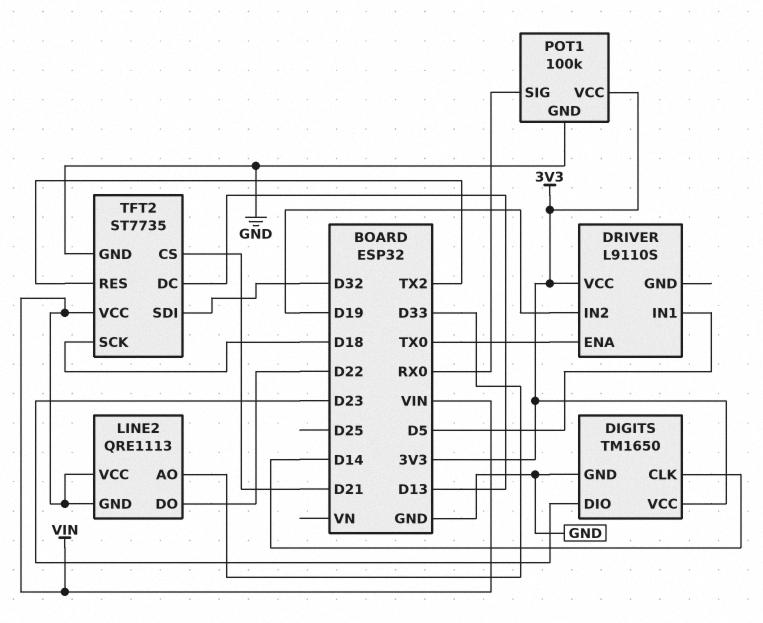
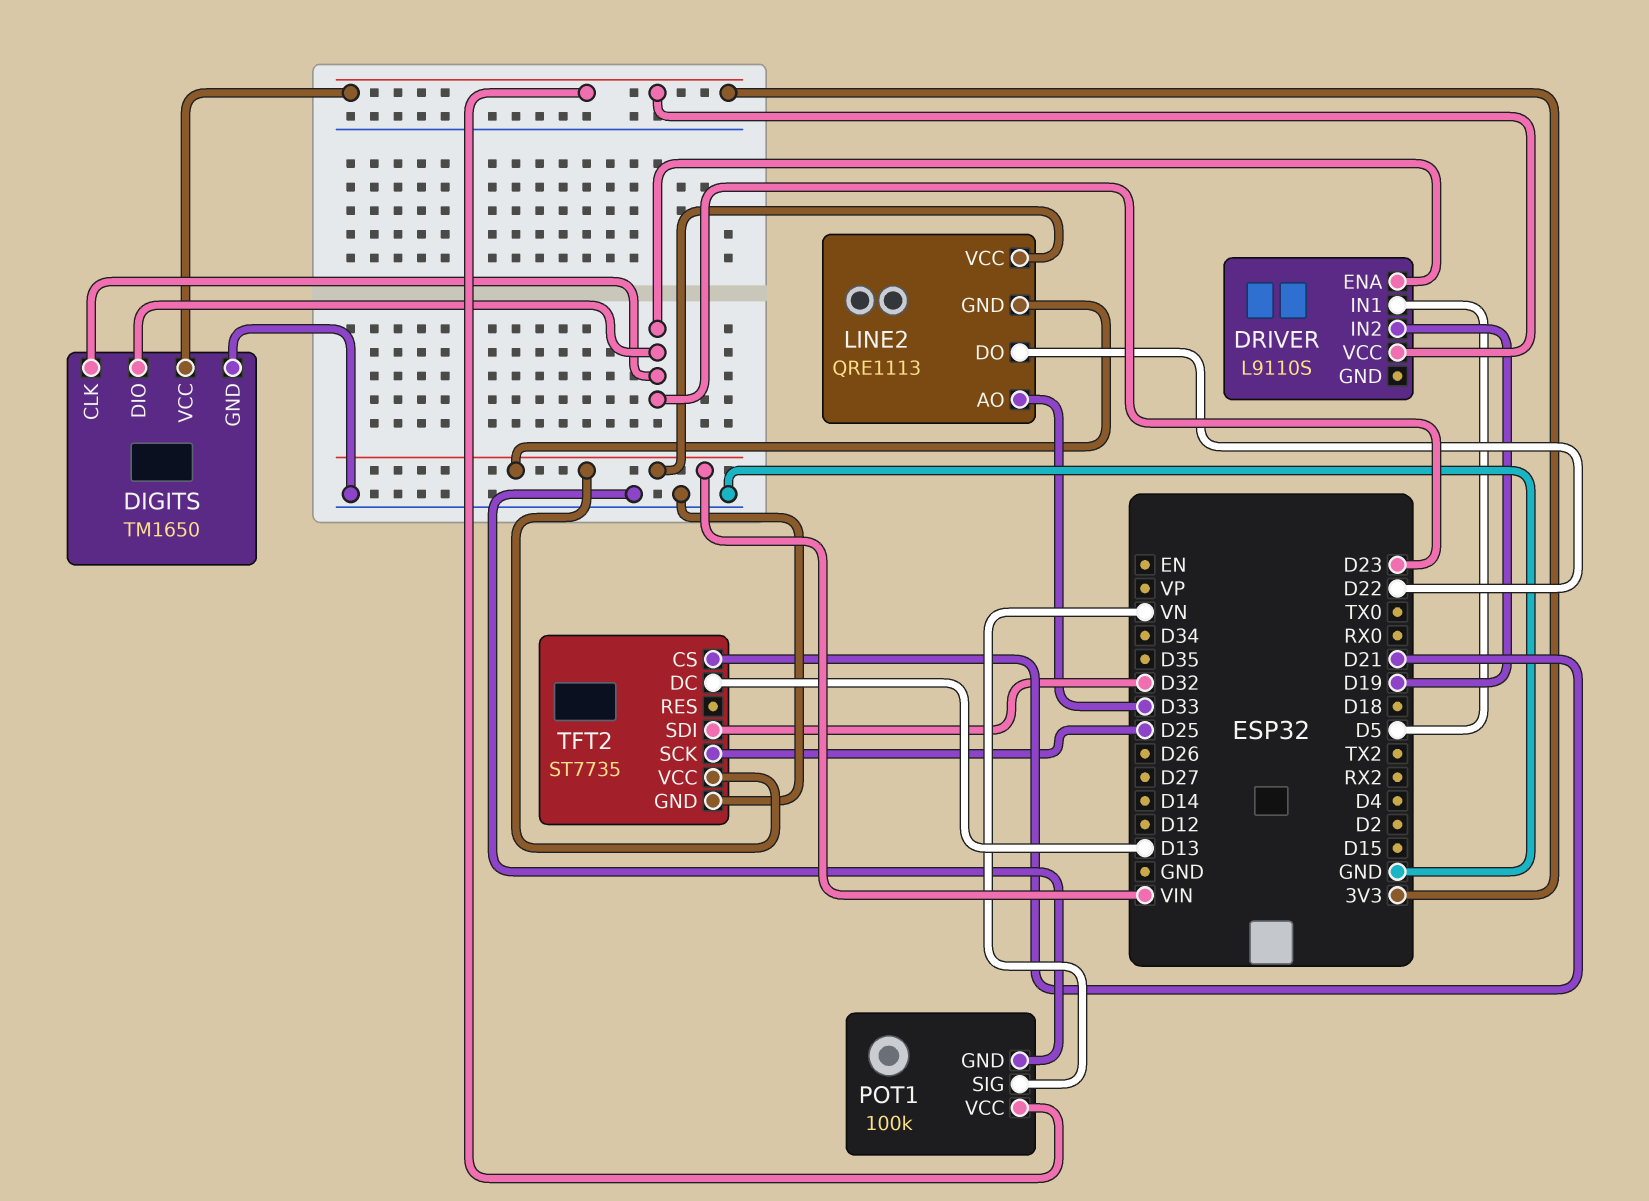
DIGITS pin CLK: D14 -> D23
DRIVER pin ENA: TX0 -> D23
POT1 pin SIG: RX0 -> VN
TFT2 pin RES: TX2 -> none
TFT2 pin SCK: D18 -> D25

